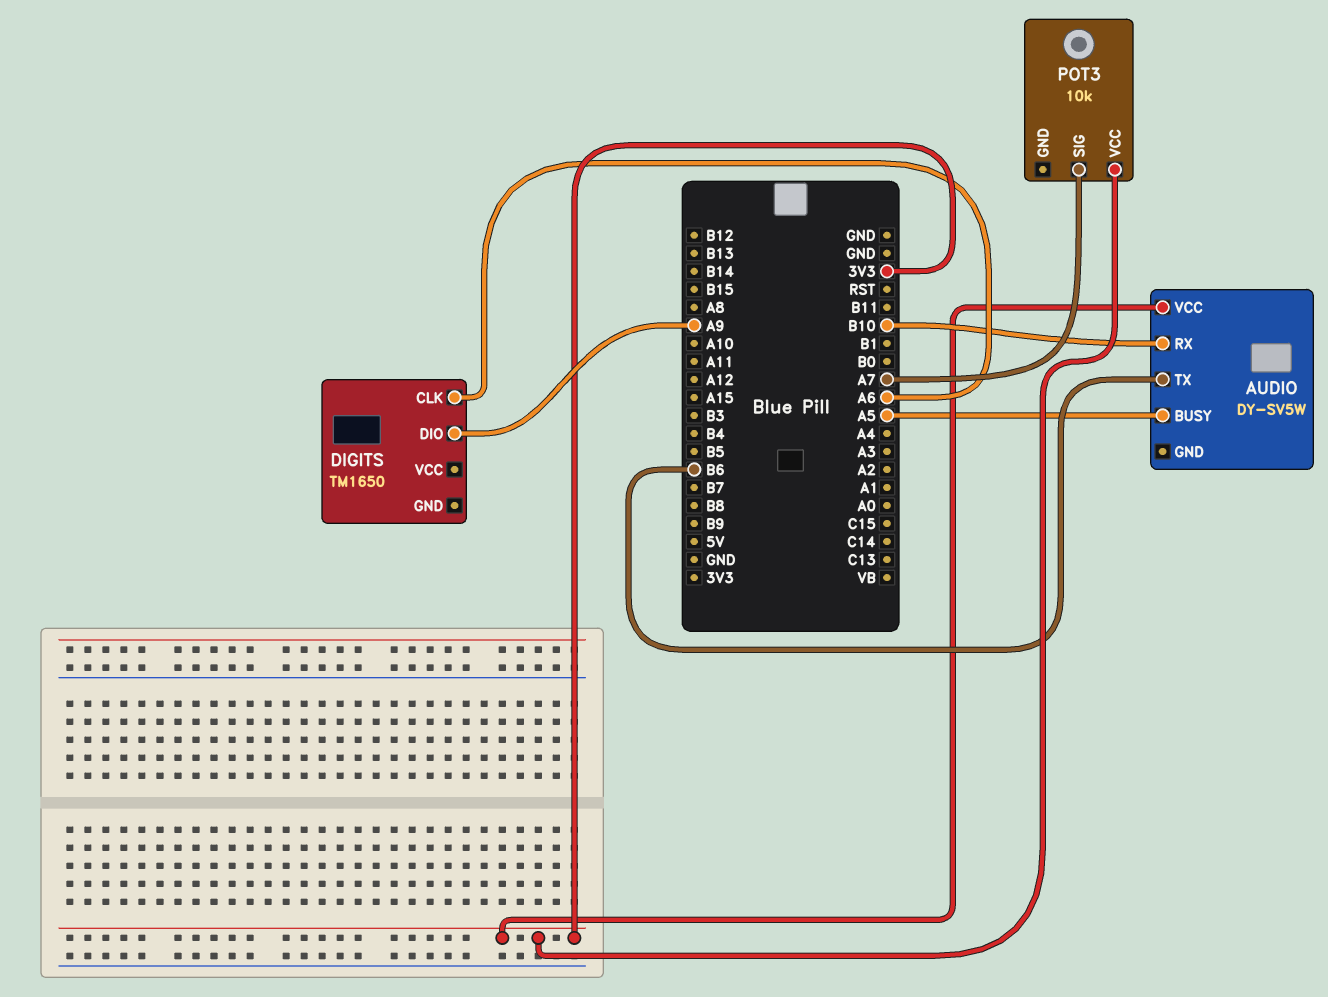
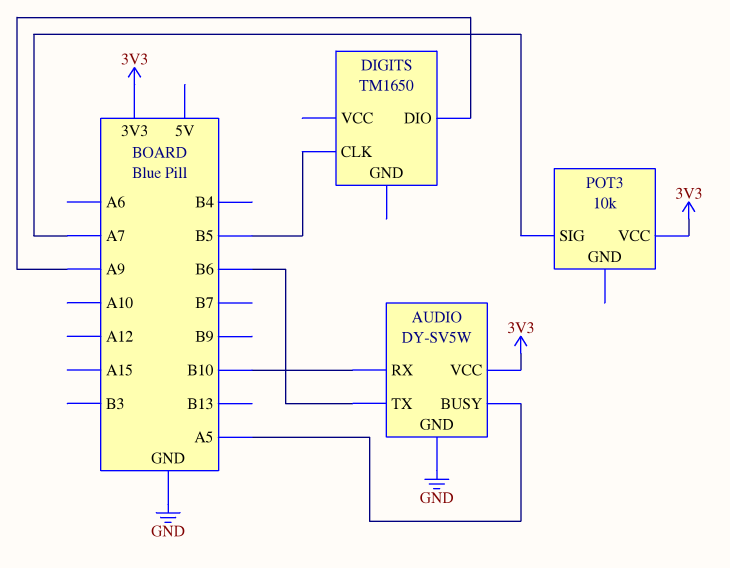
AUDIO pin GND: none -> GND
DIGITS pin CLK: A6 -> B5

